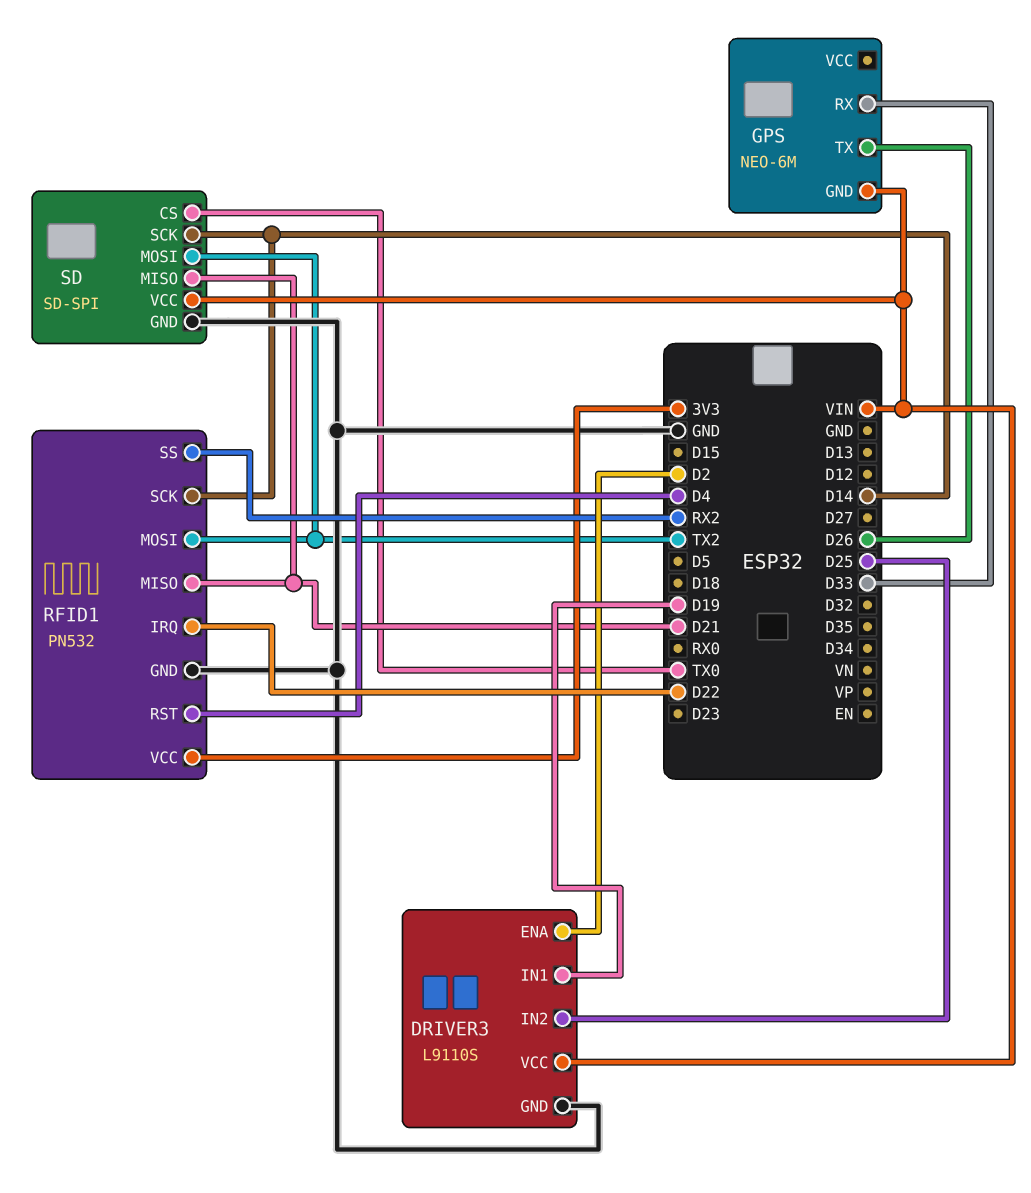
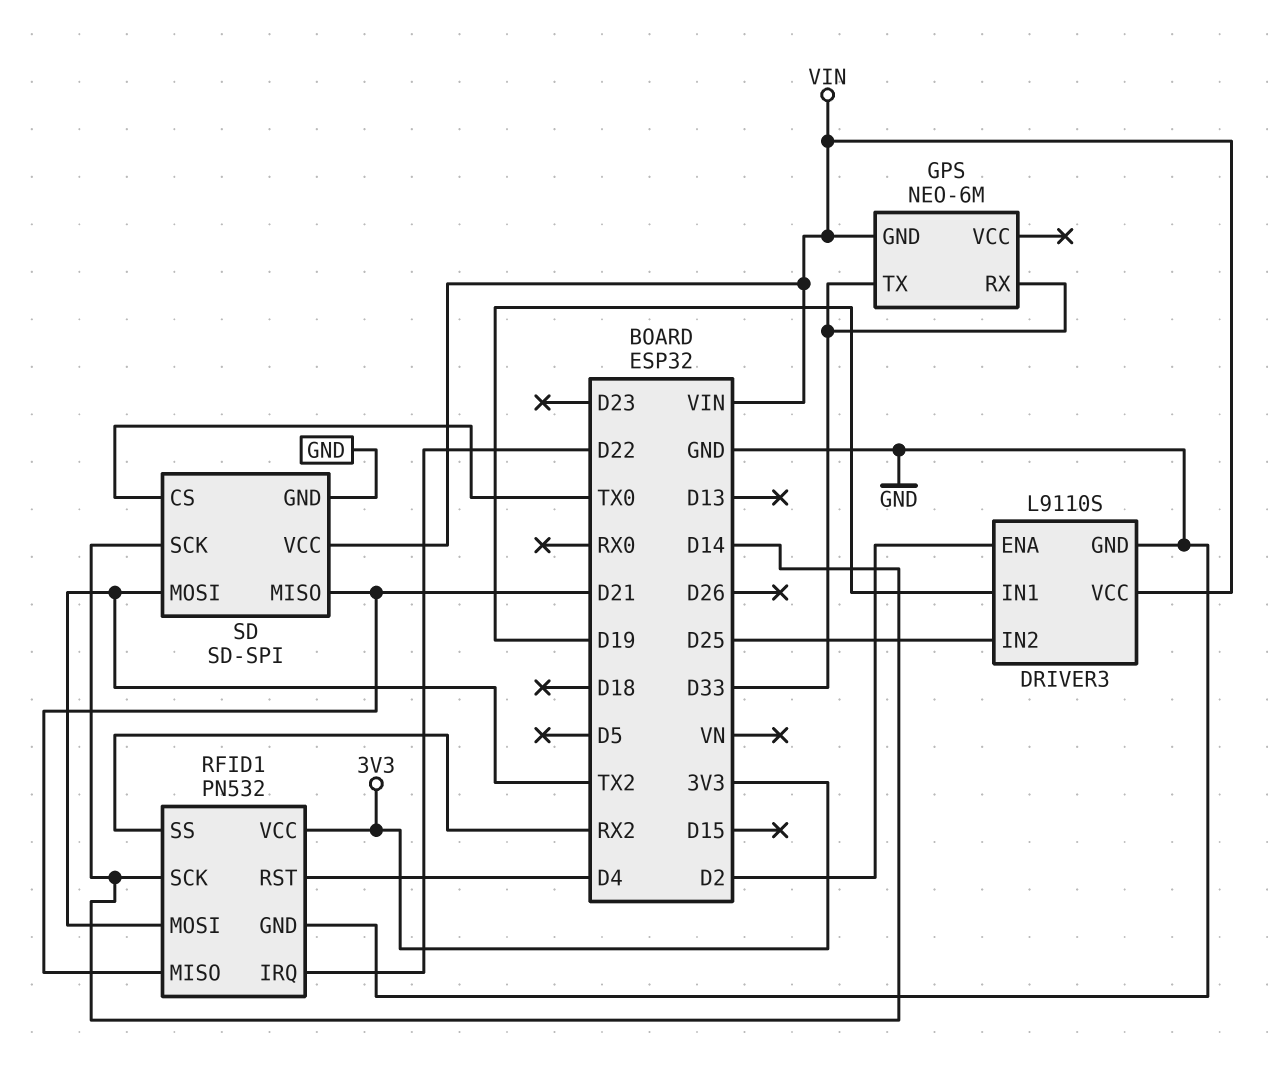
GPS pin TX: D26 -> D33

